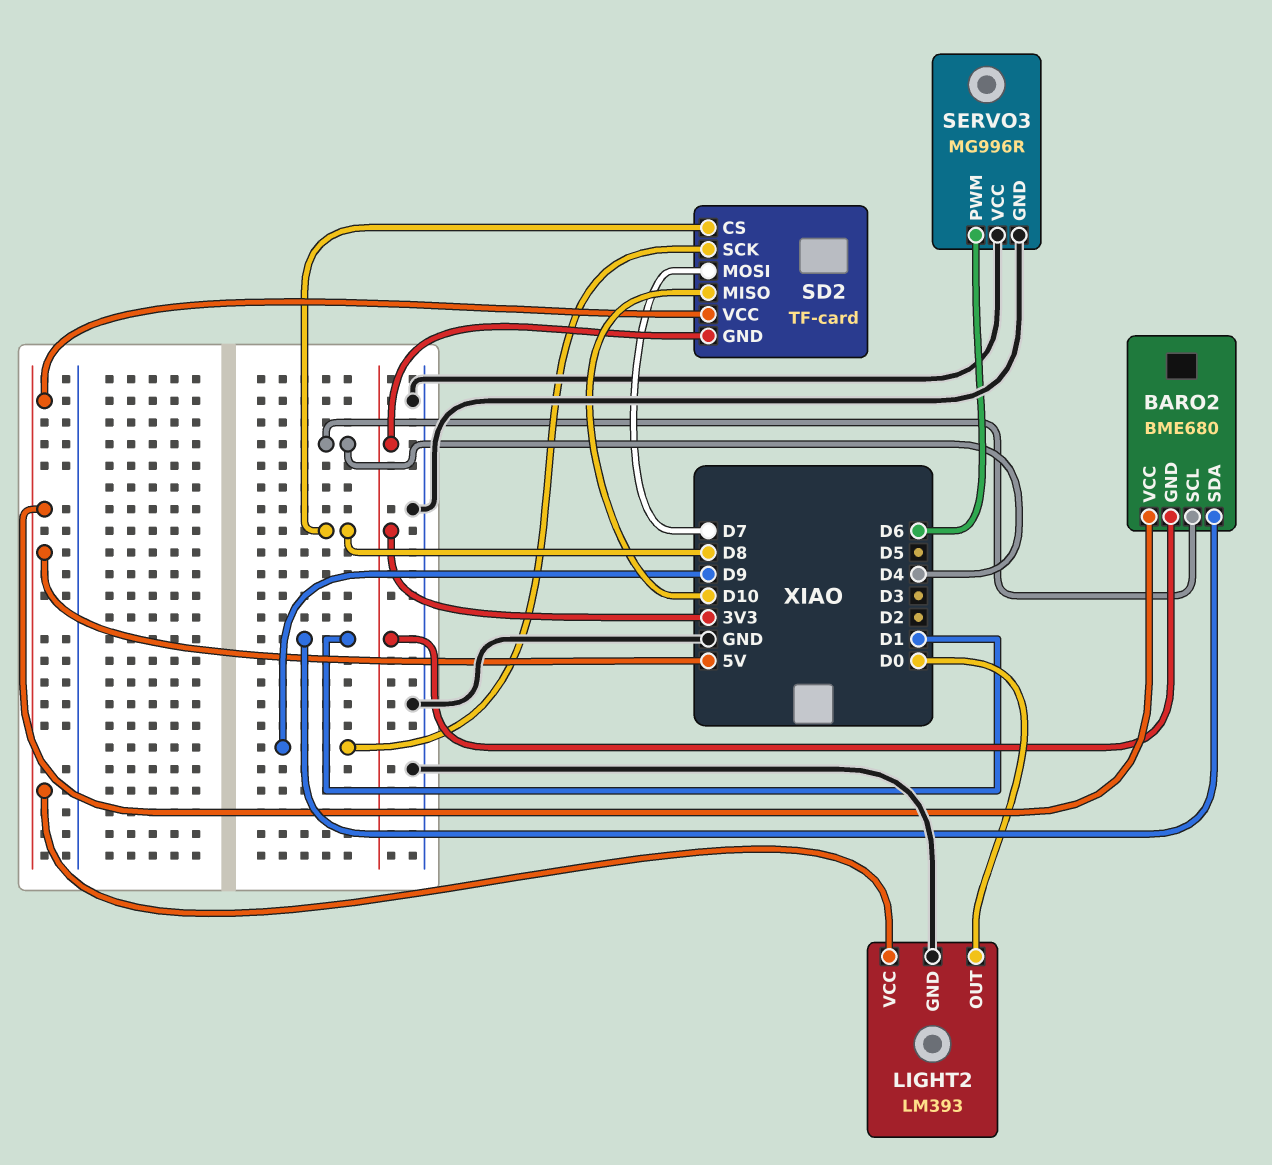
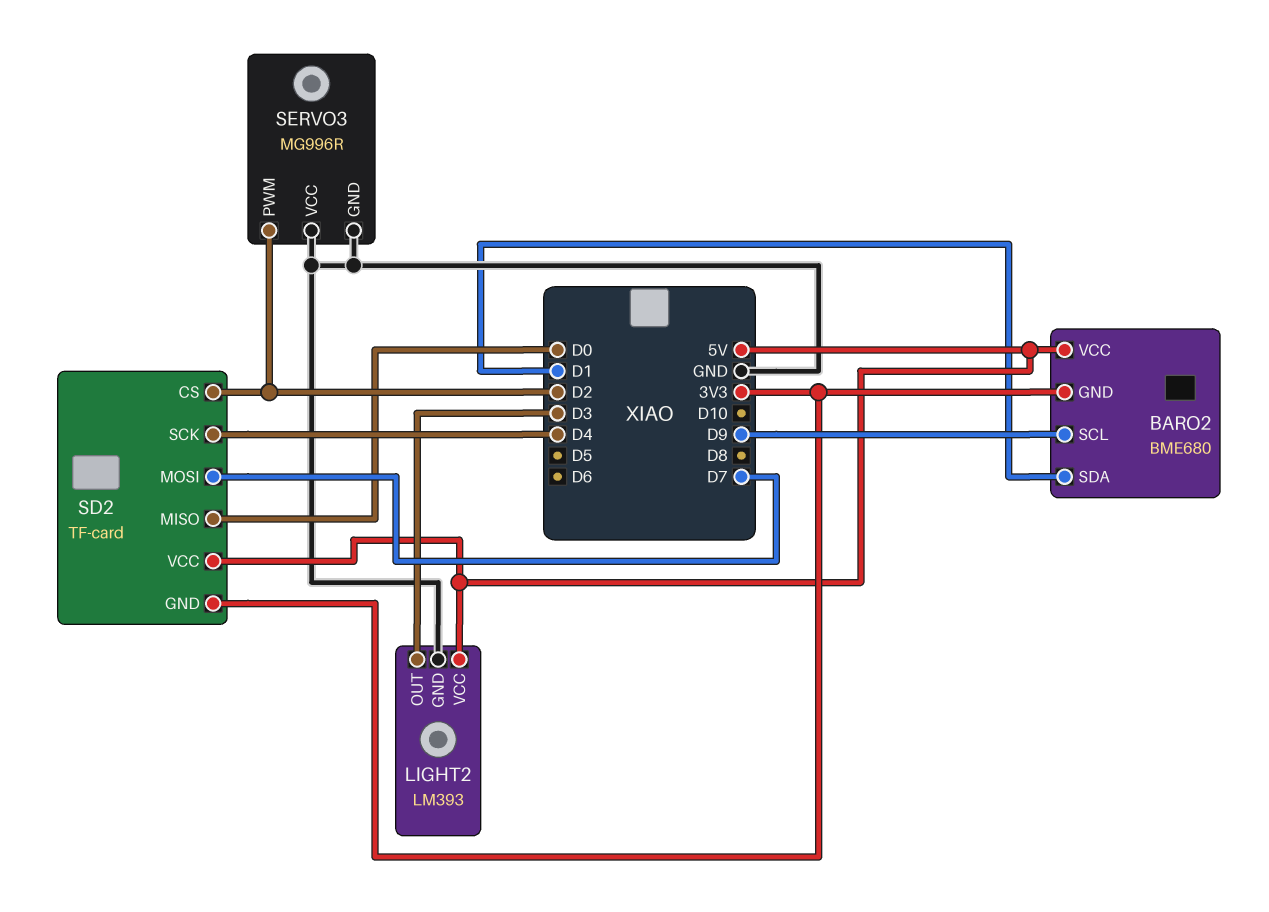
BARO2 pin SCL: D4 -> D9
LIGHT2 pin OUT: D0 -> D3
SD2 pin CS: D8 -> D2
SD2 pin MISO: D10 -> D0
SD2 pin SCK: D9 -> D4
SERVO3 pin PWM: D6 -> D2

